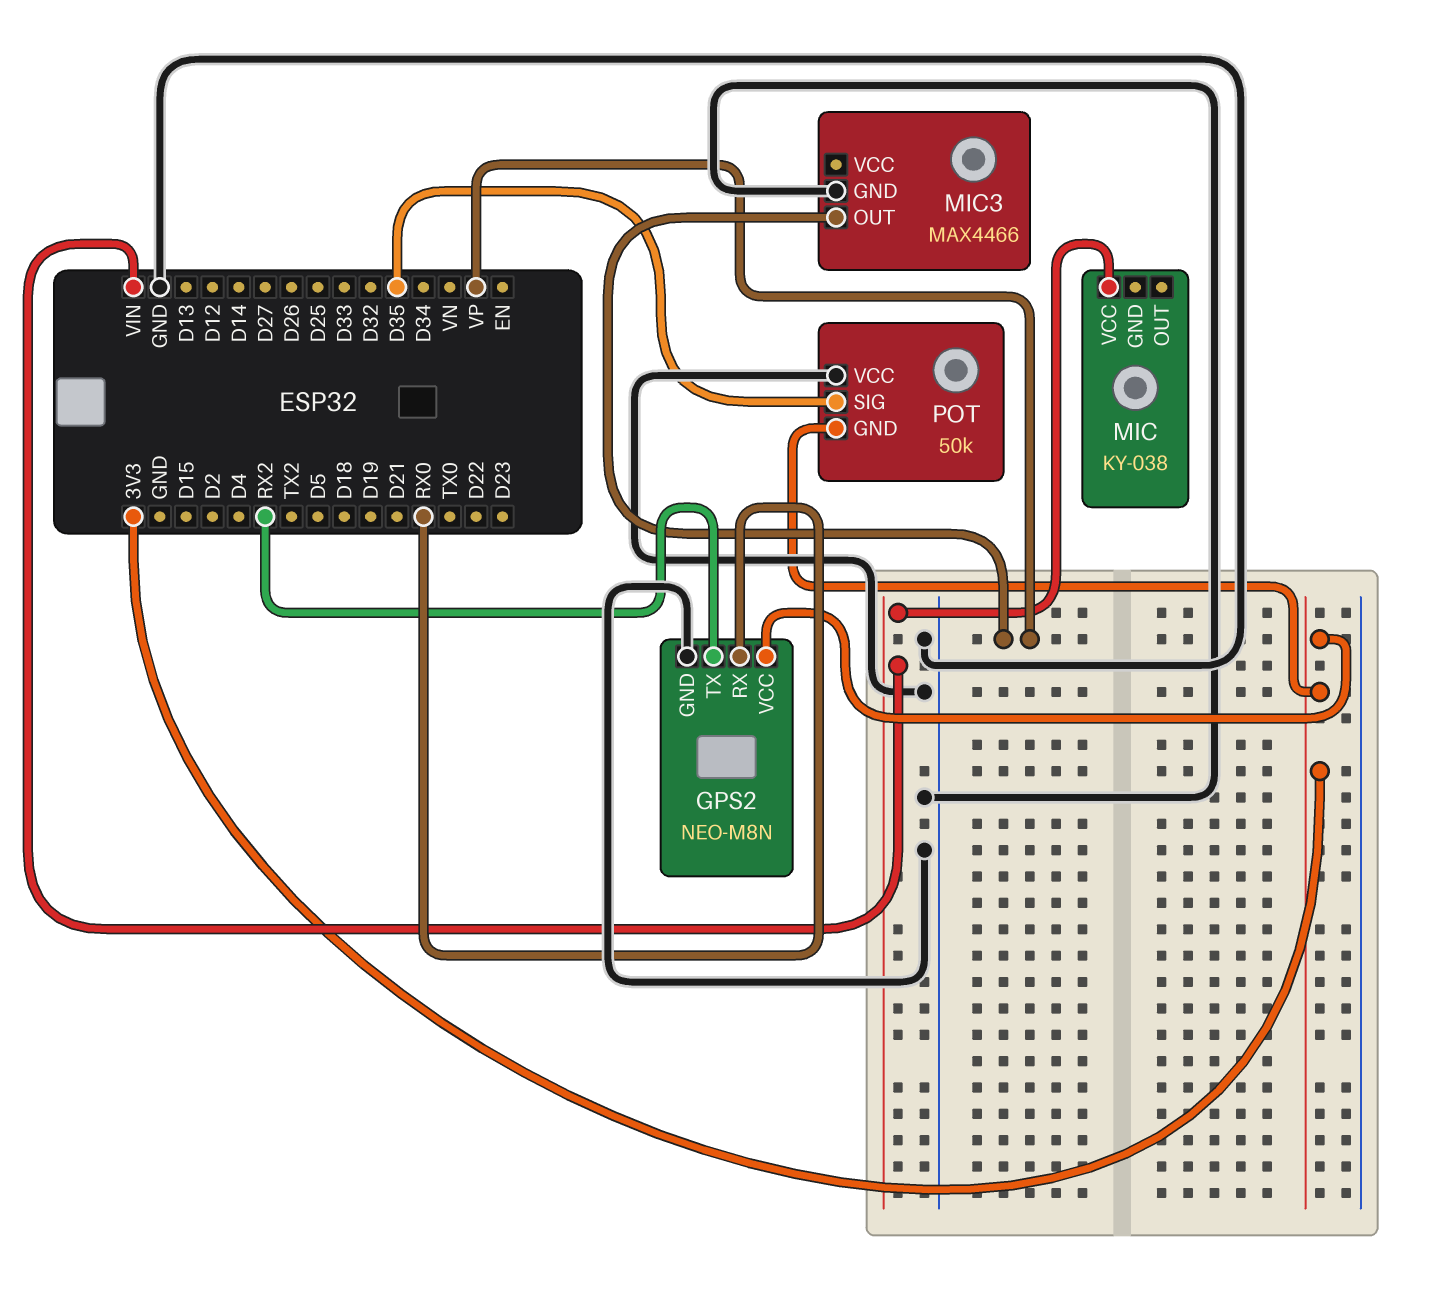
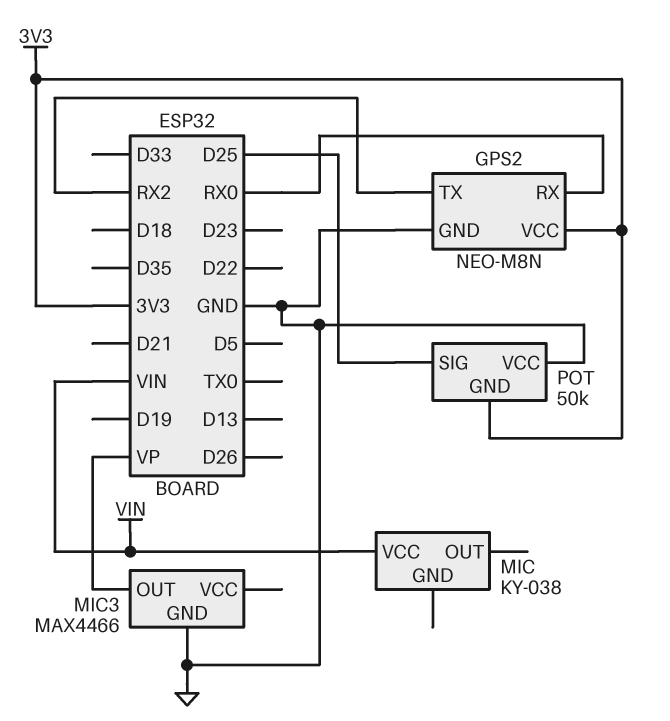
POT pin SIG: D35 -> D25

